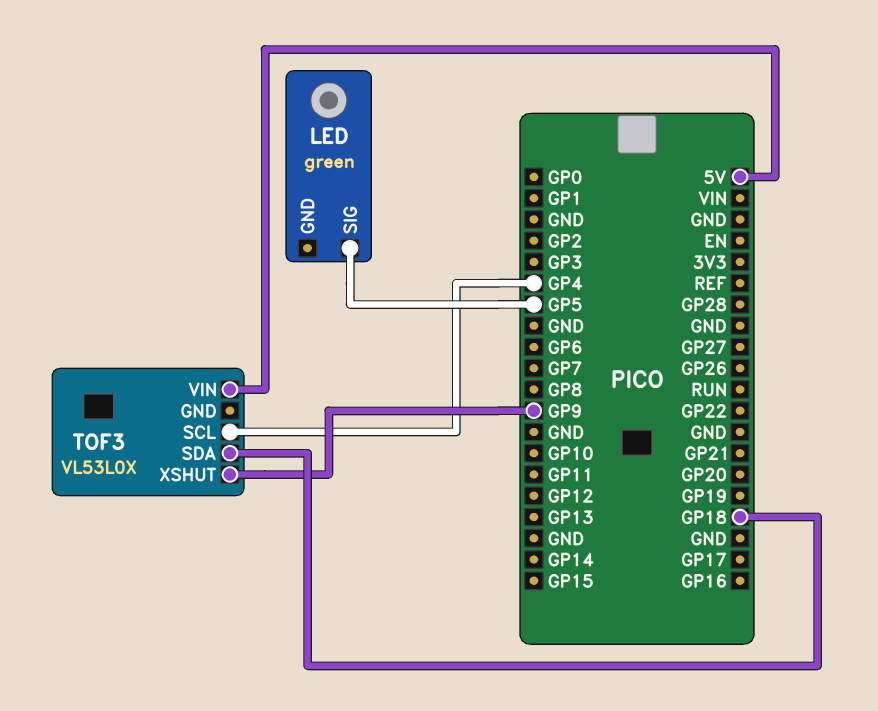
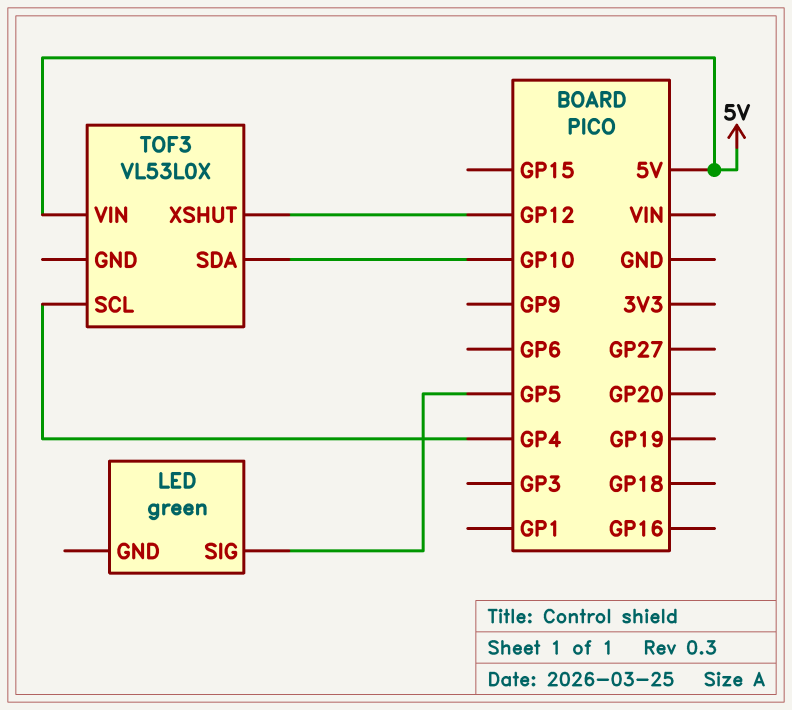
TOF3 pin SDA: GP18 -> GP10
TOF3 pin XSHUT: GP9 -> GP12

